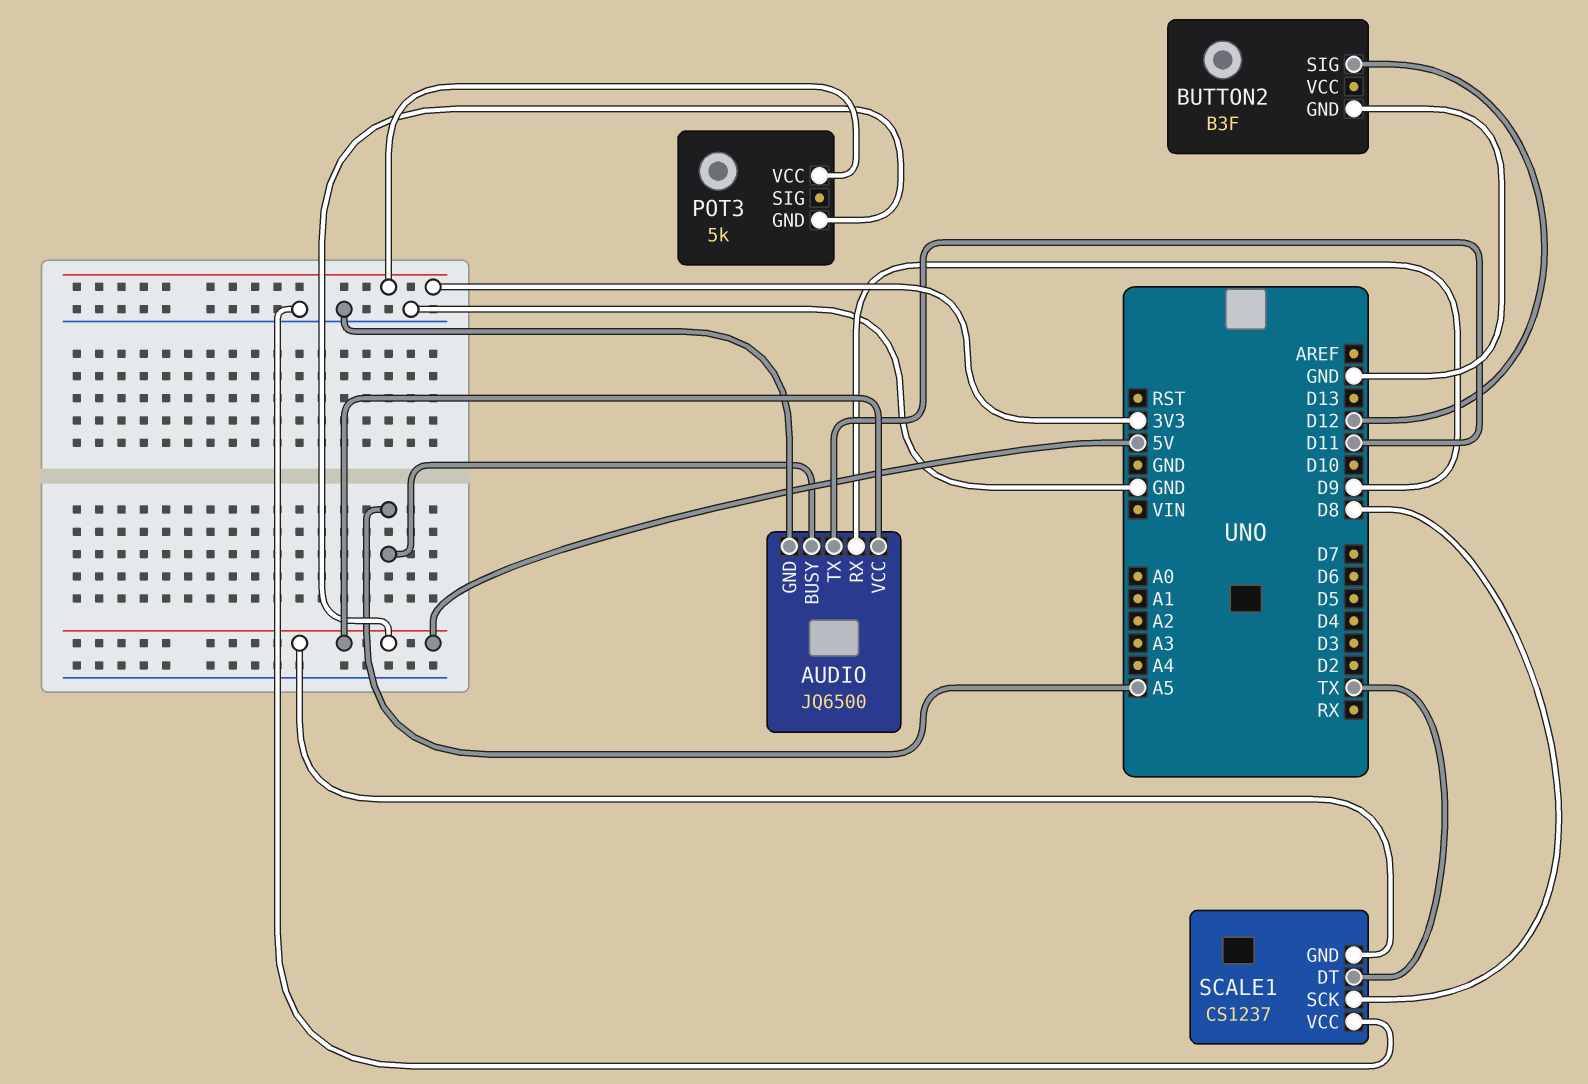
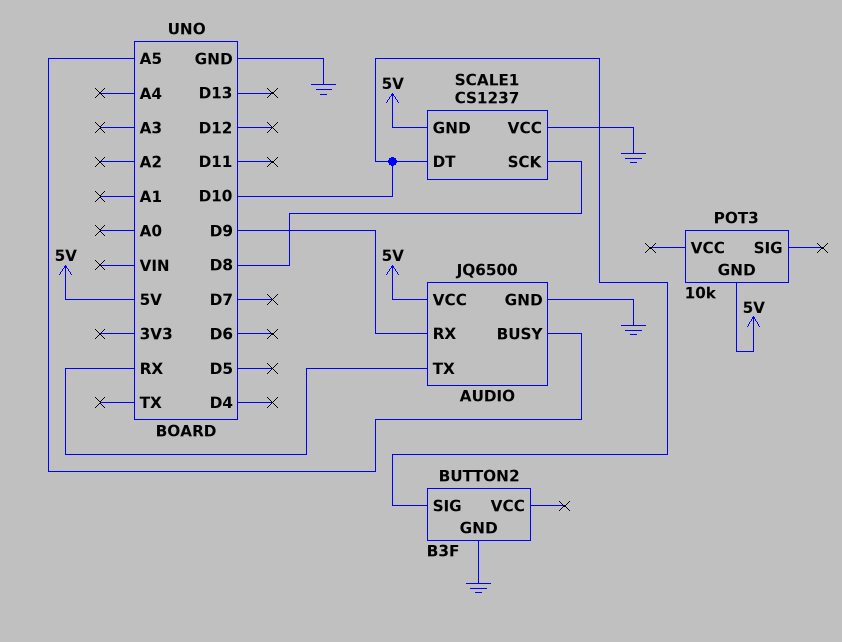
AUDIO pin TX: D11 -> RX
BUTTON2 pin SIG: D12 -> D10
POT3: 5k -> 10k
POT3 pin VCC: 3V3 -> none
SCALE1 pin DT: TX -> D10

